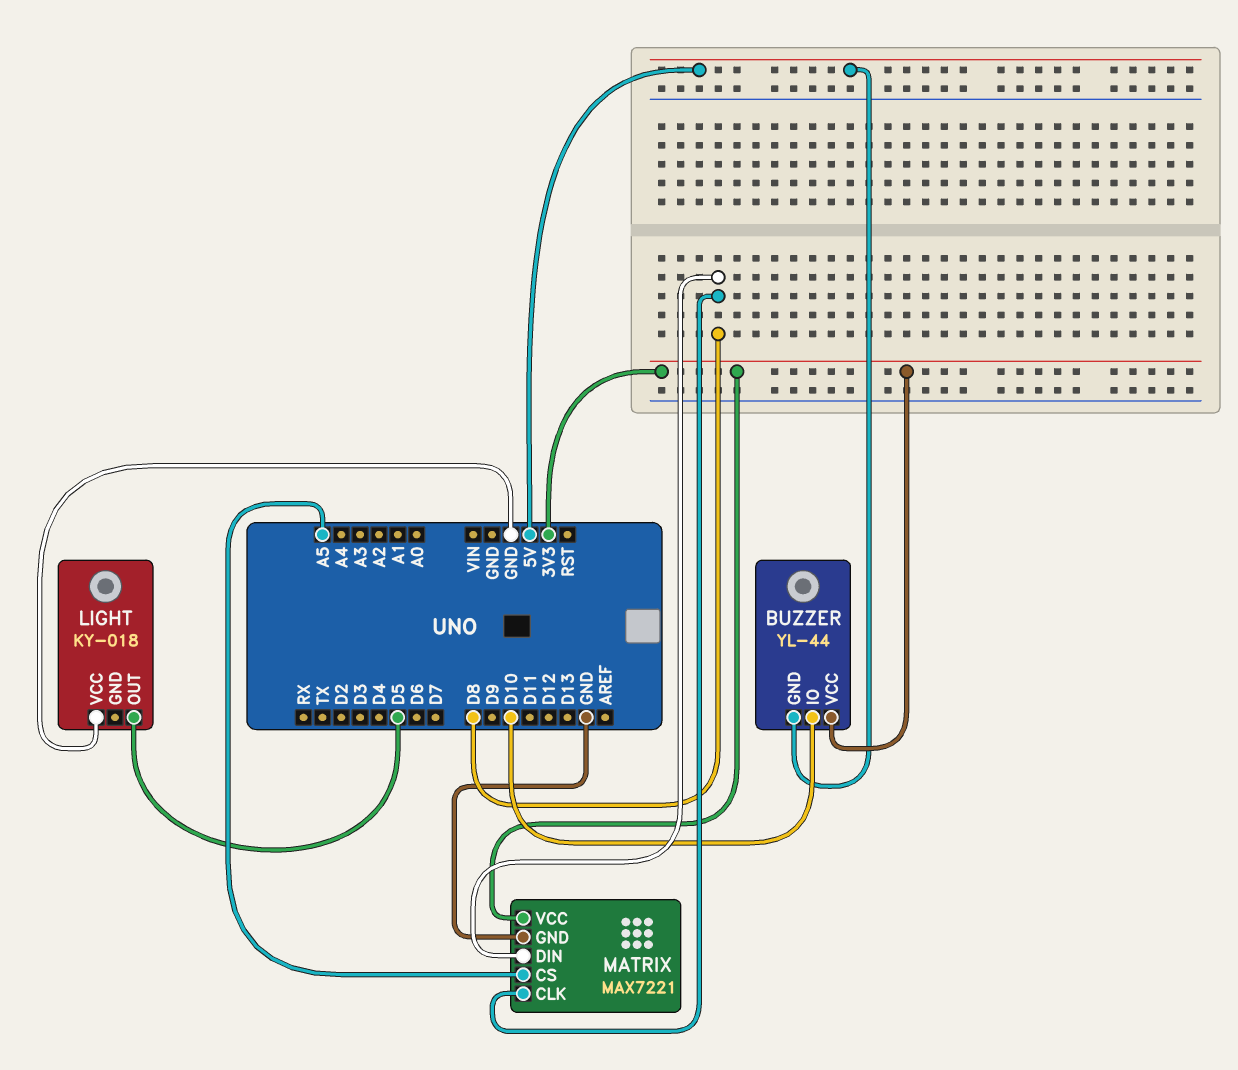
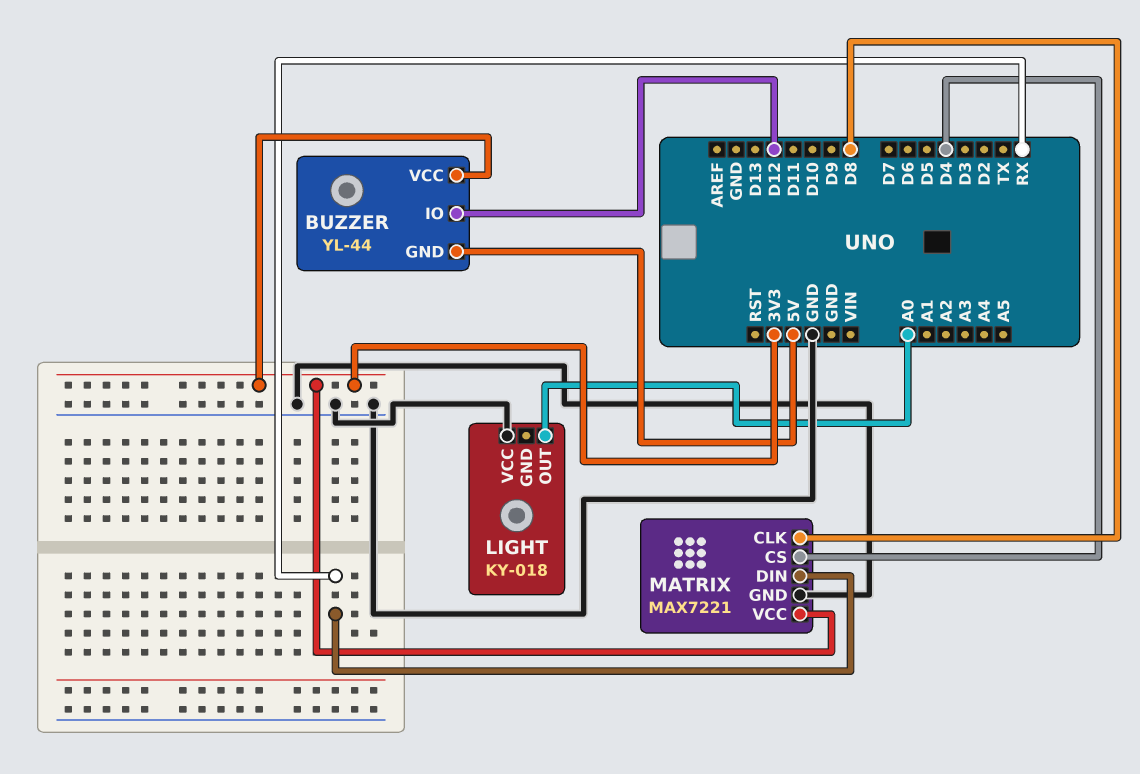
BUZZER pin IO: D10 -> D12
LIGHT pin OUT: D5 -> A0
MATRIX pin CS: A5 -> D4
MATRIX pin DIN: D8 -> RX

